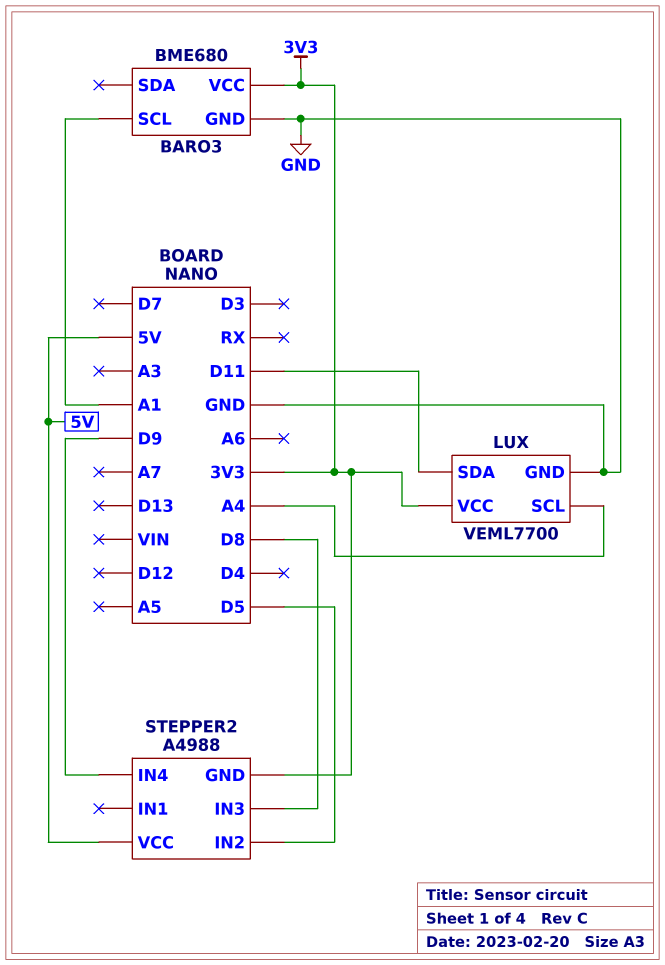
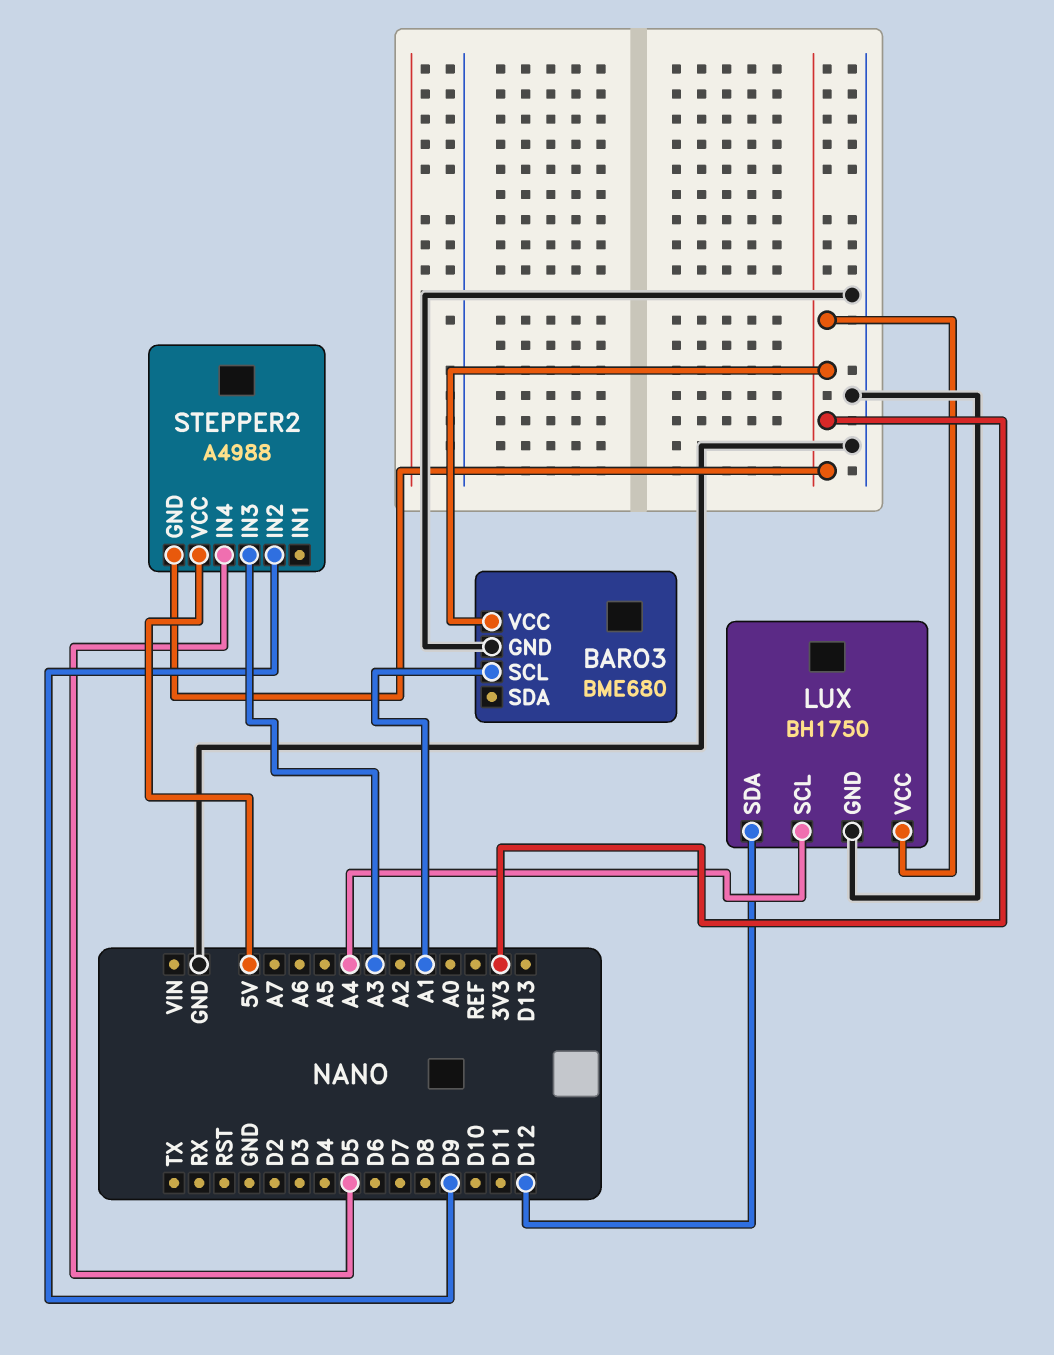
LUX: VEML7700 -> BH1750
LUX pin SDA: D11 -> D12
STEPPER2 pin IN2: D5 -> D9
STEPPER2 pin IN3: D8 -> A3
STEPPER2 pin IN4: D9 -> D5

